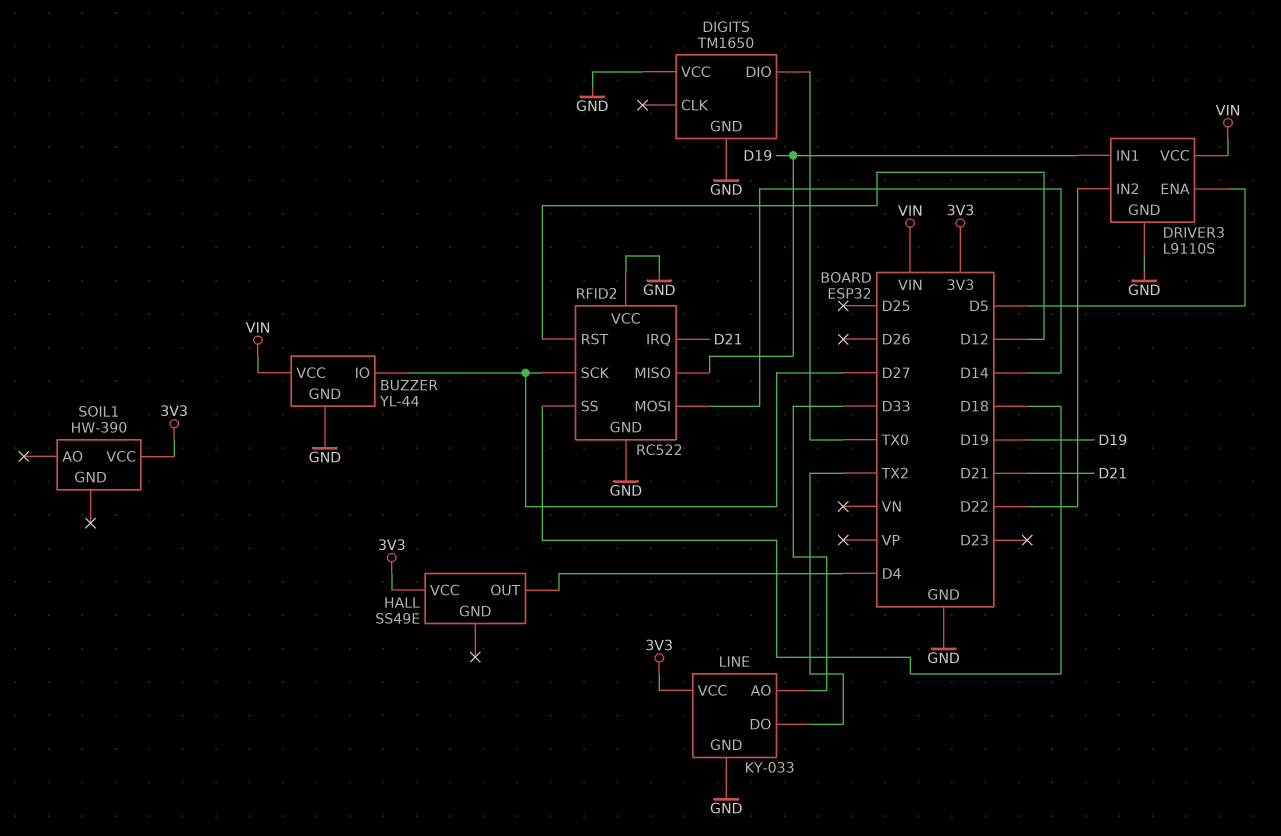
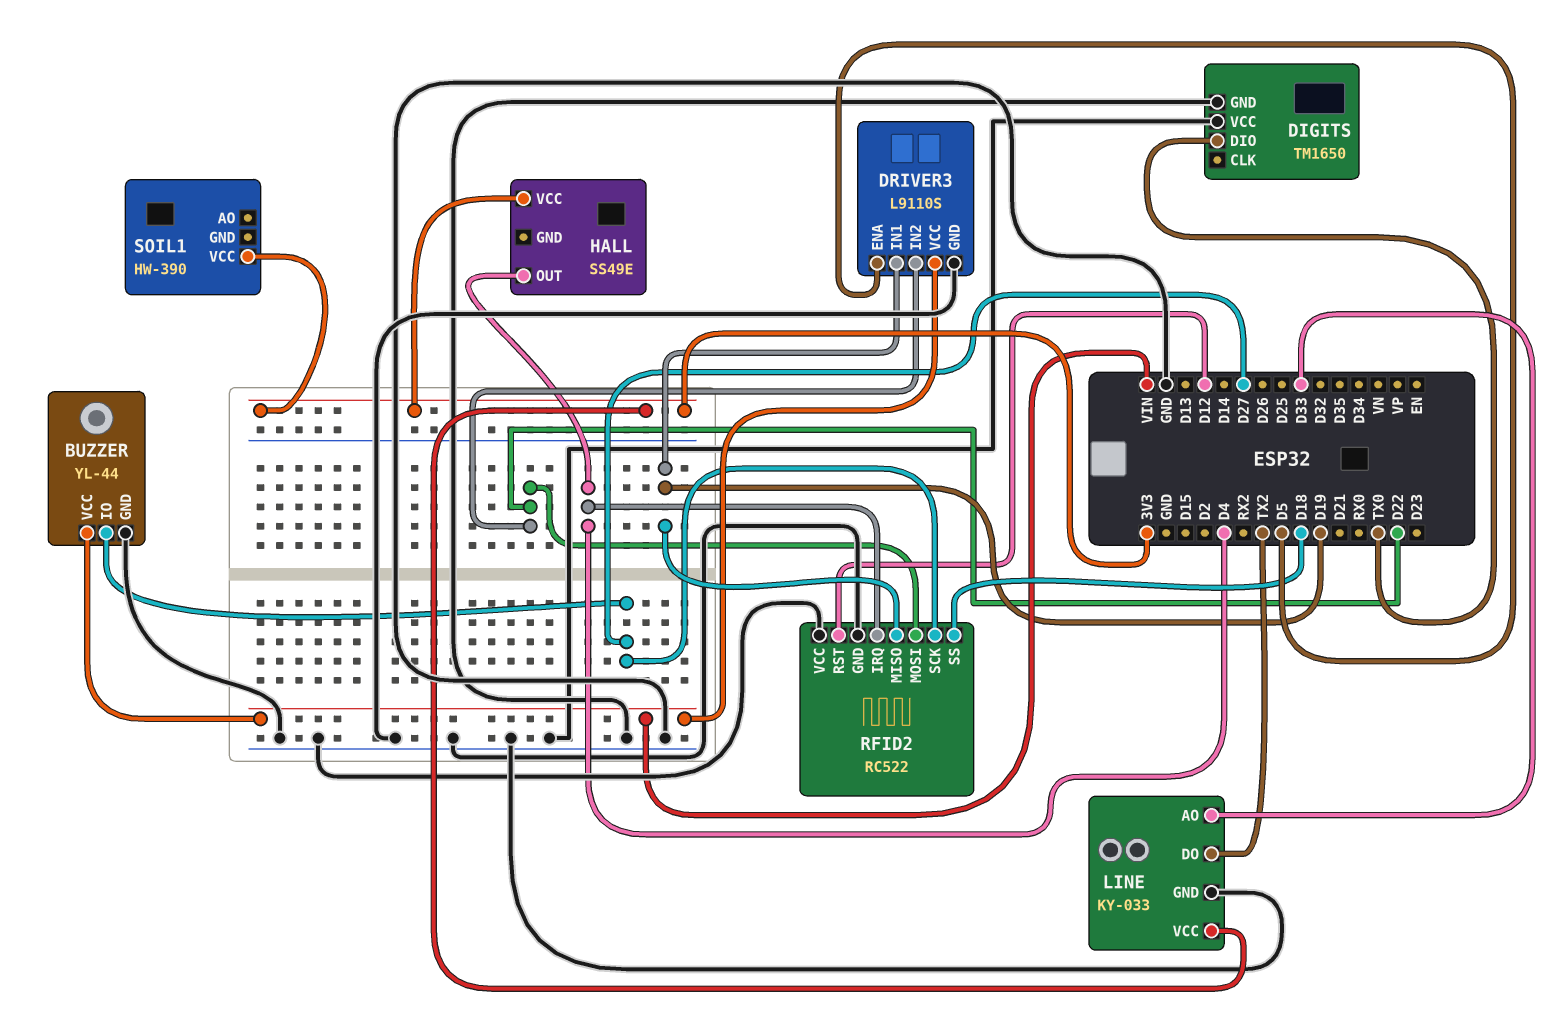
RFID2 pin IRQ: D21 -> D4
RFID2 pin MOSI: D14 -> D22

